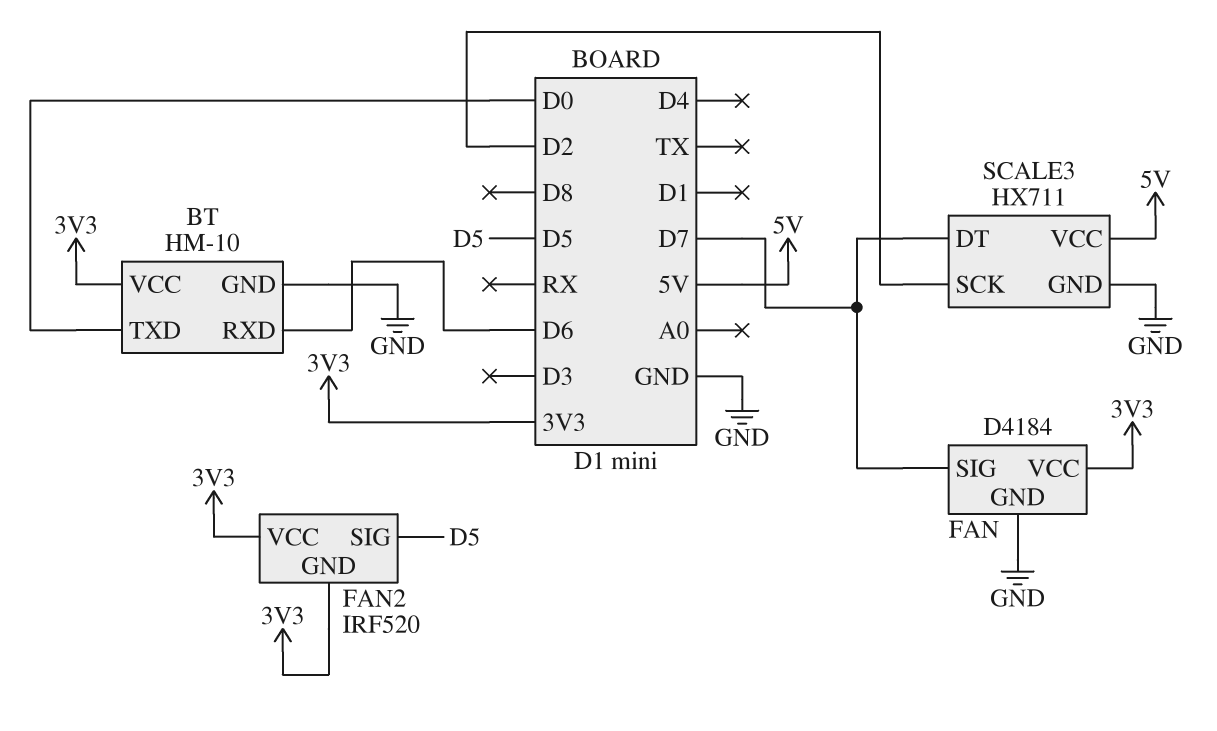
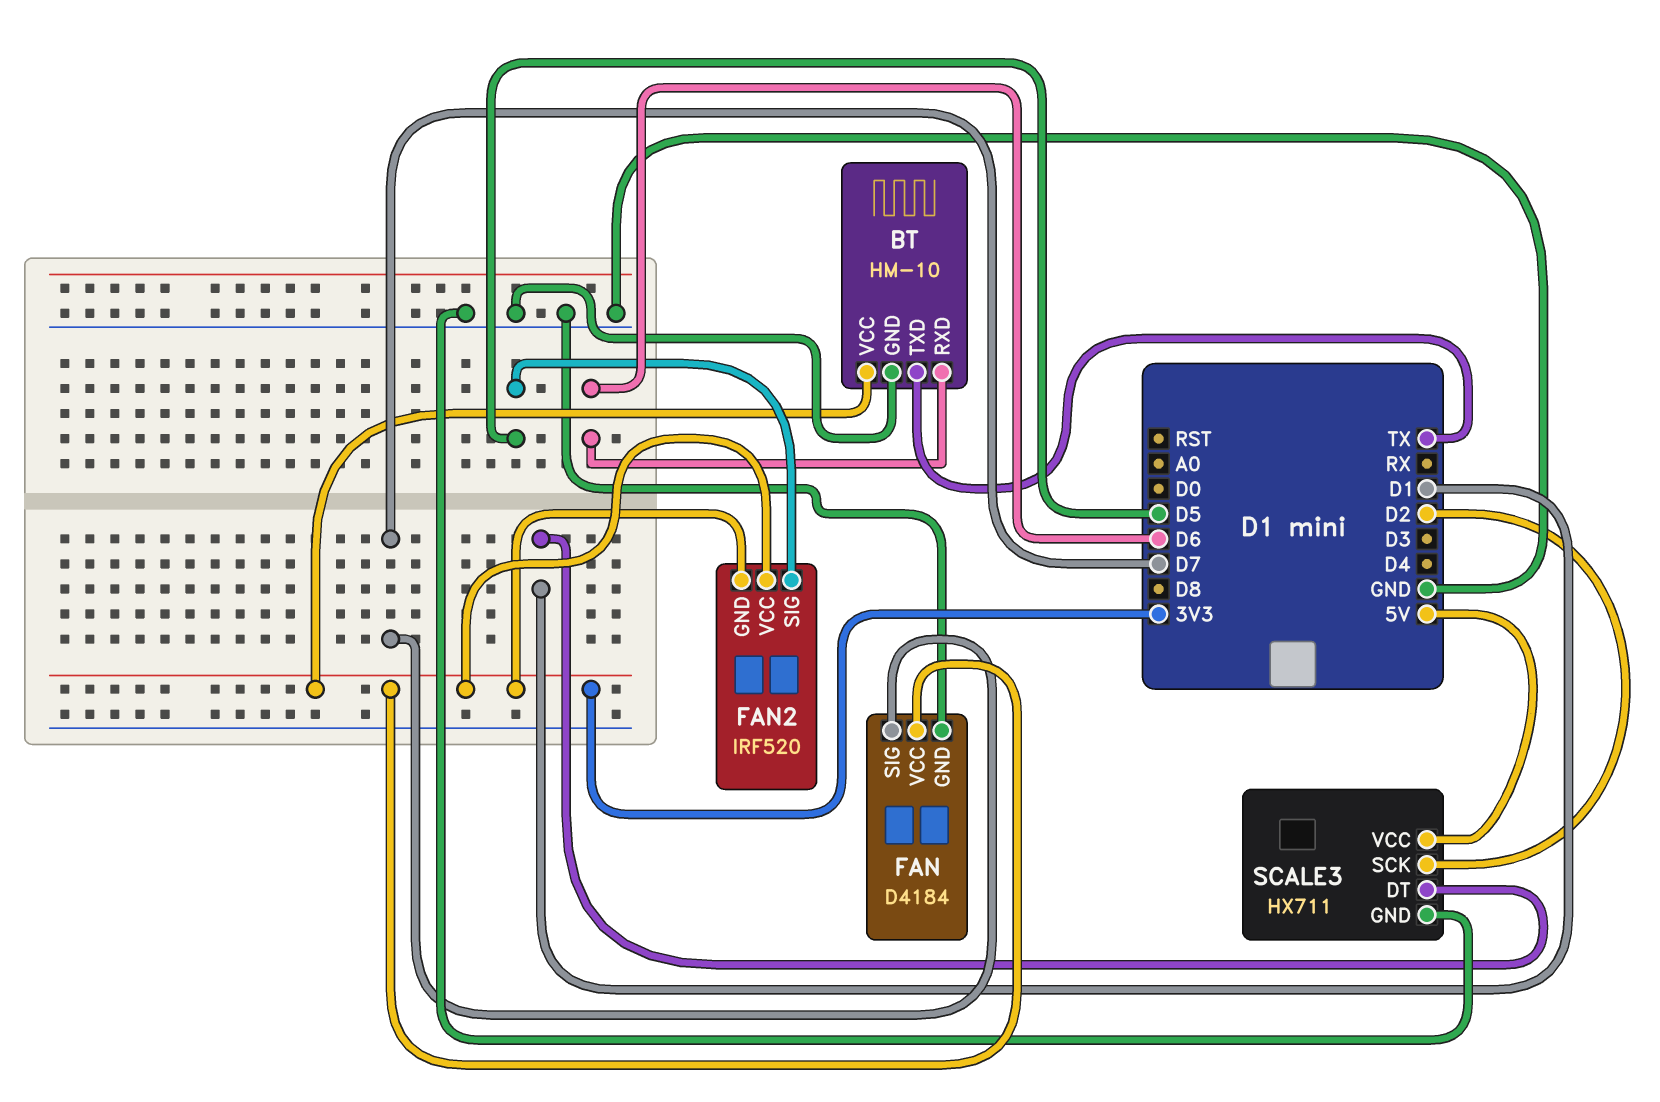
BT pin TXD: D0 -> TX
SCALE3 pin DT: D7 -> D1

